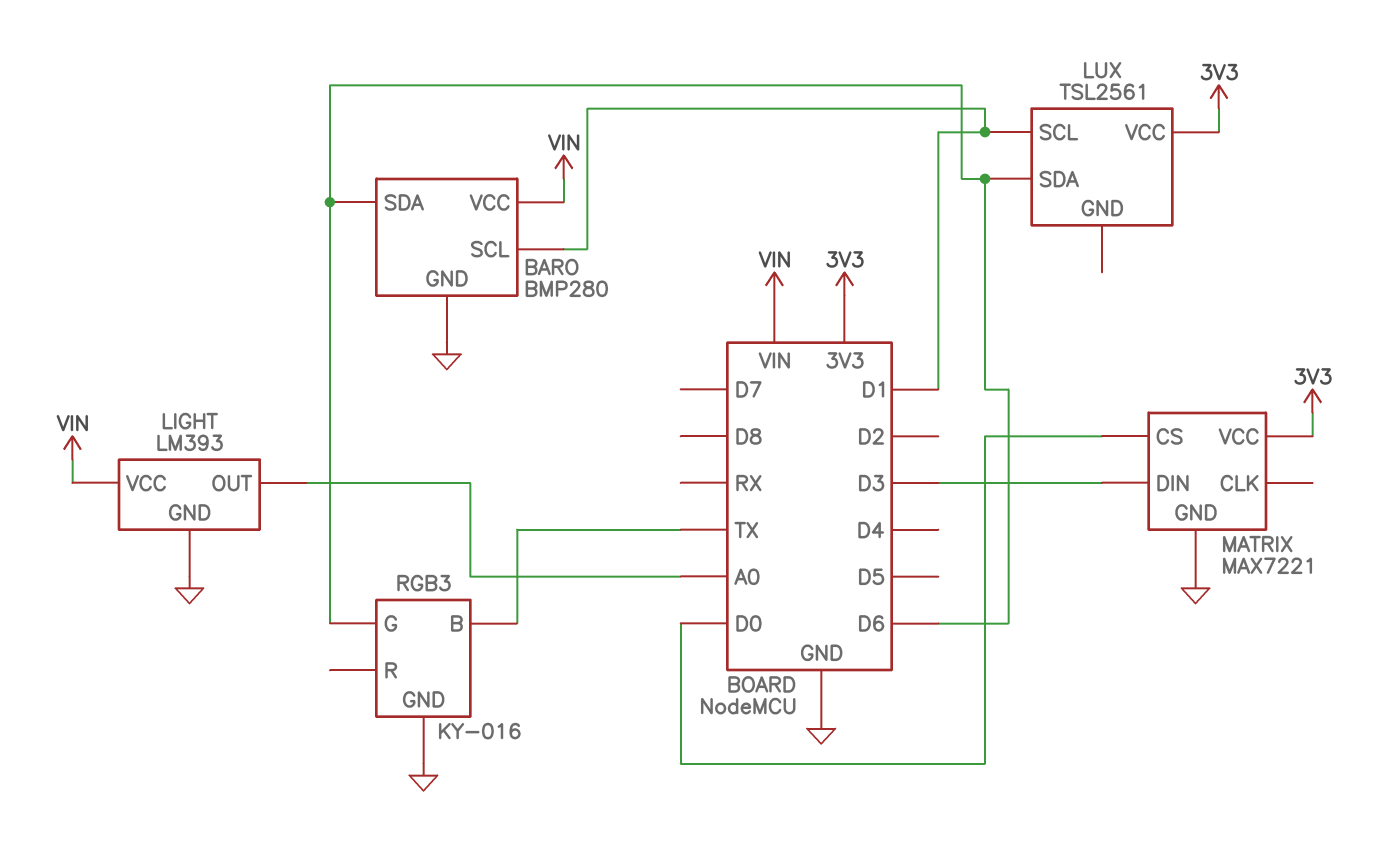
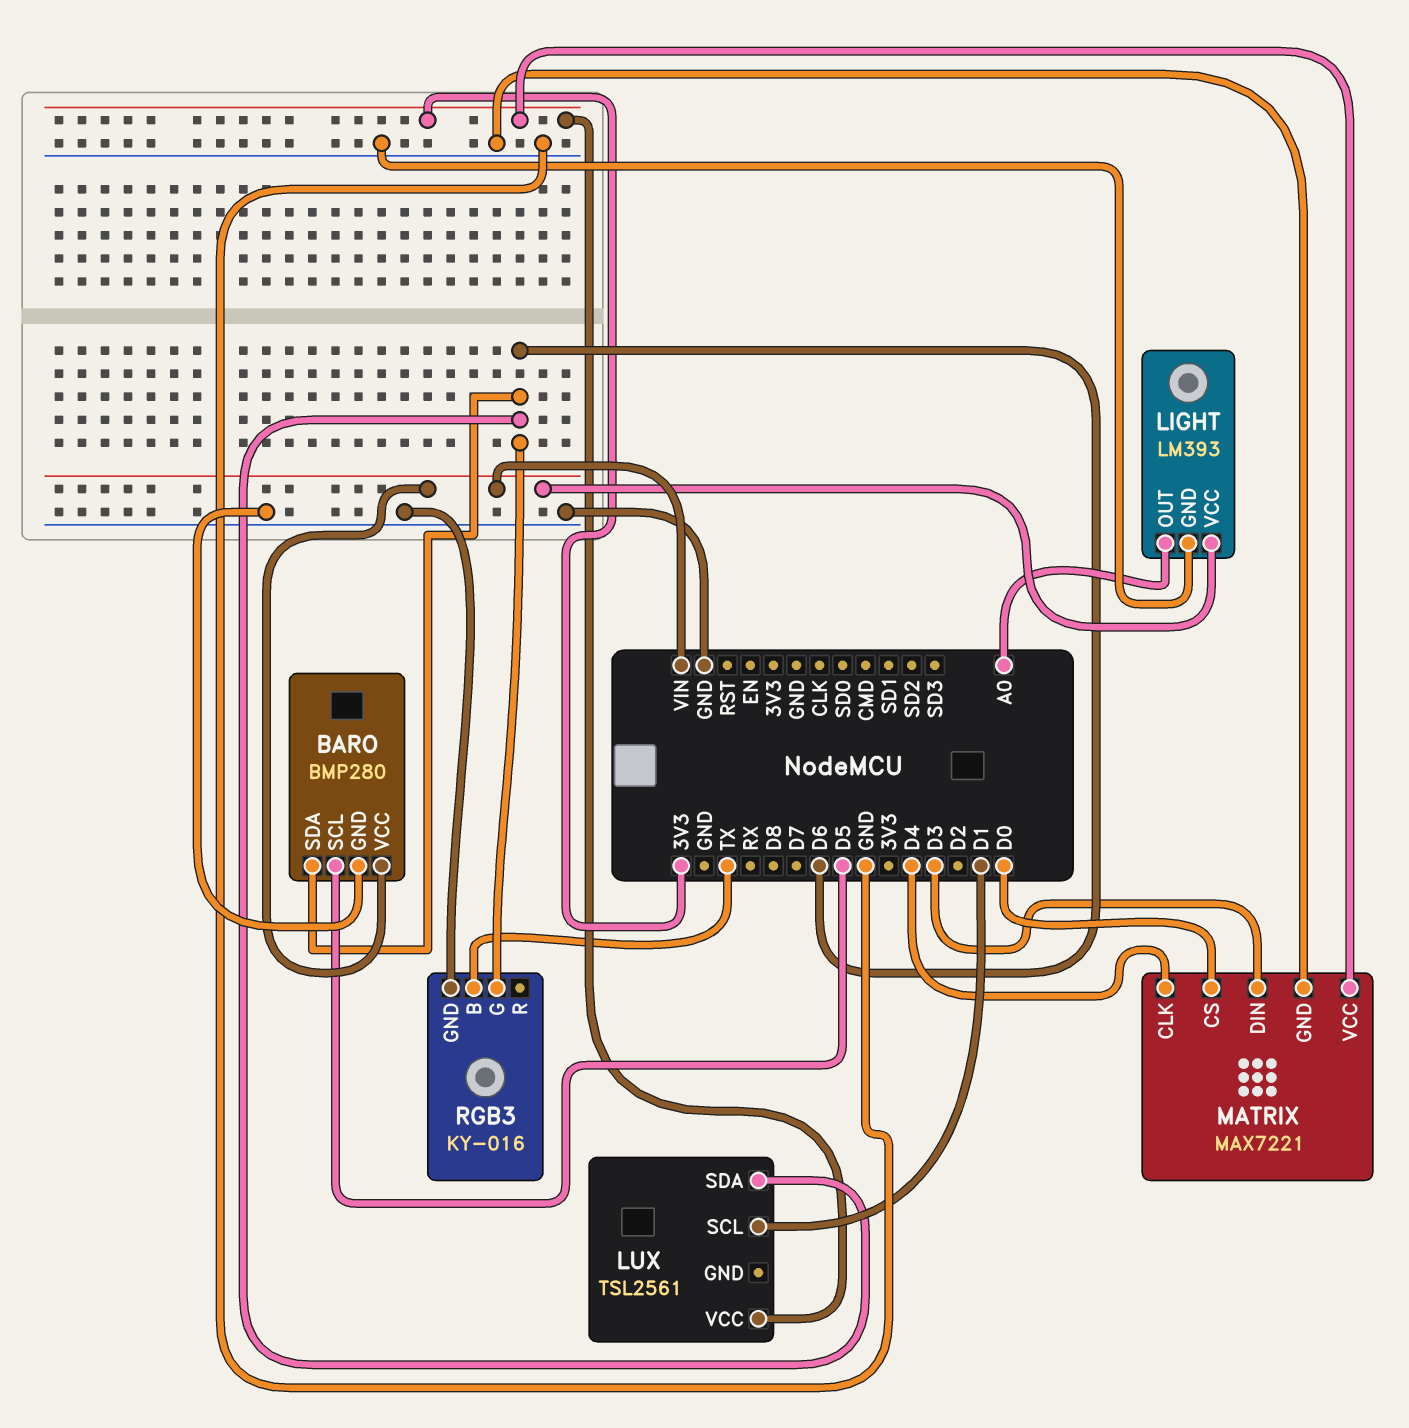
BARO pin SCL: D1 -> D5
MATRIX pin CLK: none -> D4

